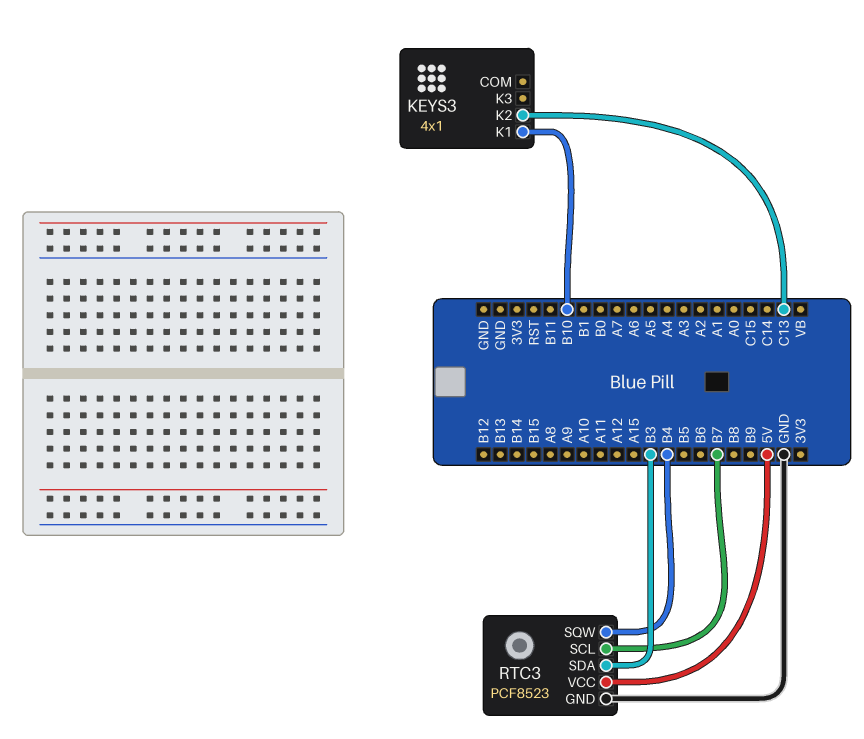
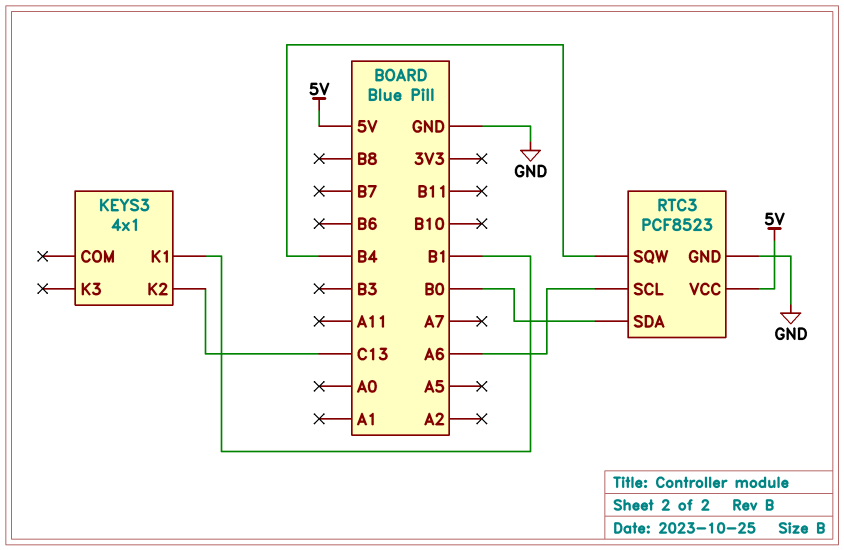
KEYS3 pin K1: B10 -> B1
RTC3 pin SCL: B7 -> A6
RTC3 pin SDA: B3 -> B0

